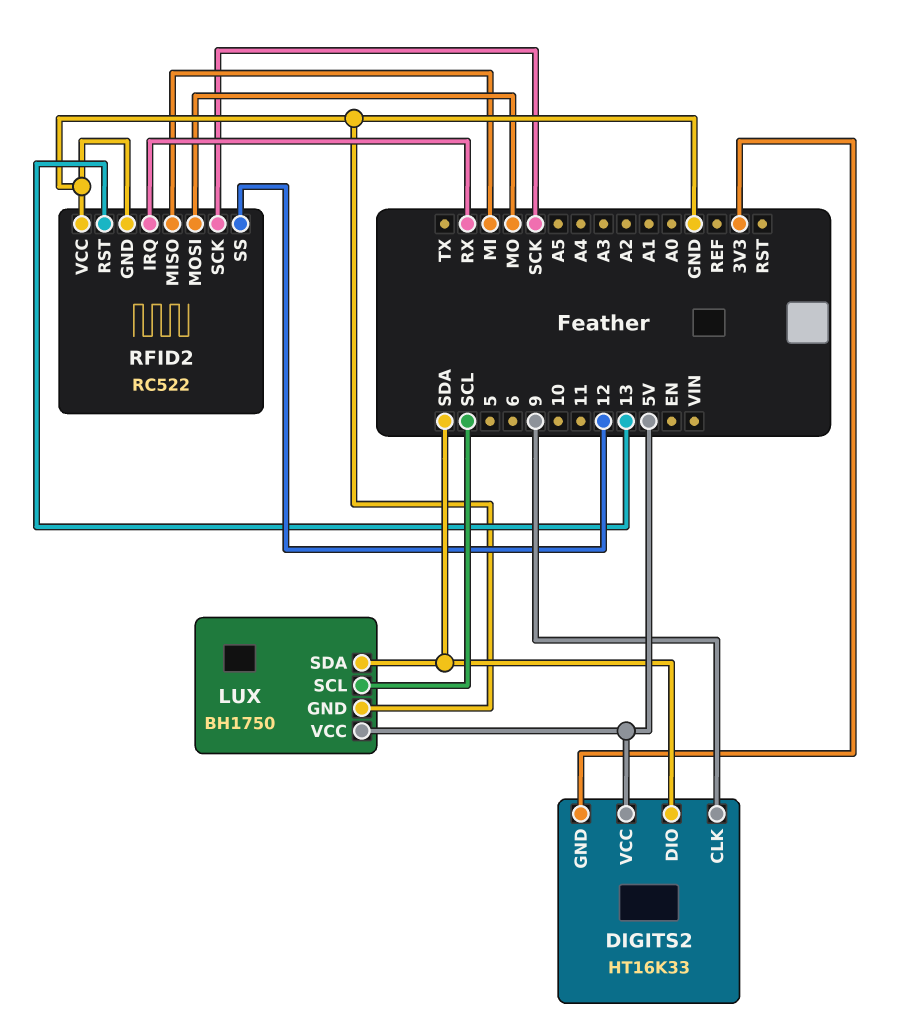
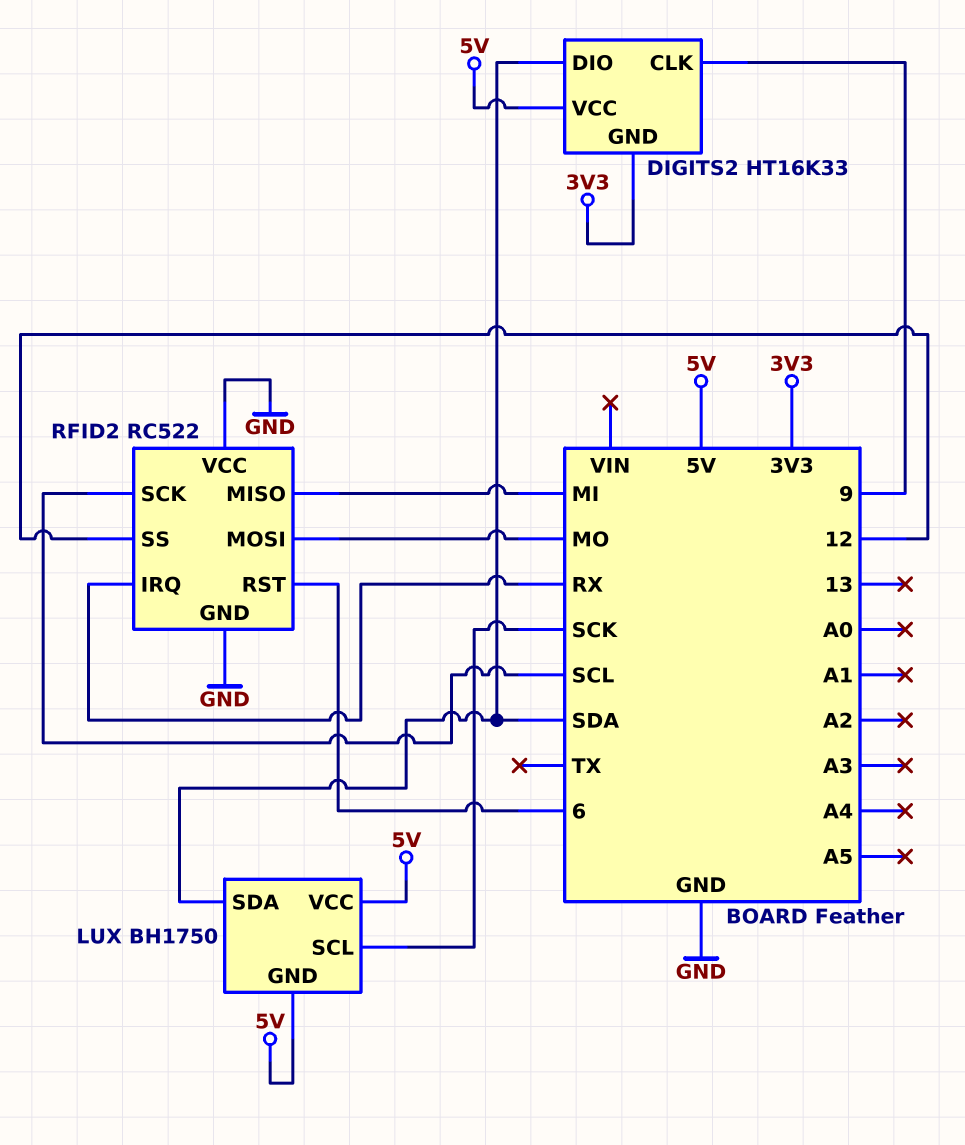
LUX pin GND: GND -> 5V
LUX pin SCL: SCL -> SCK
RFID2 pin RST: 13 -> 6
RFID2 pin SCK: SCK -> SCL

